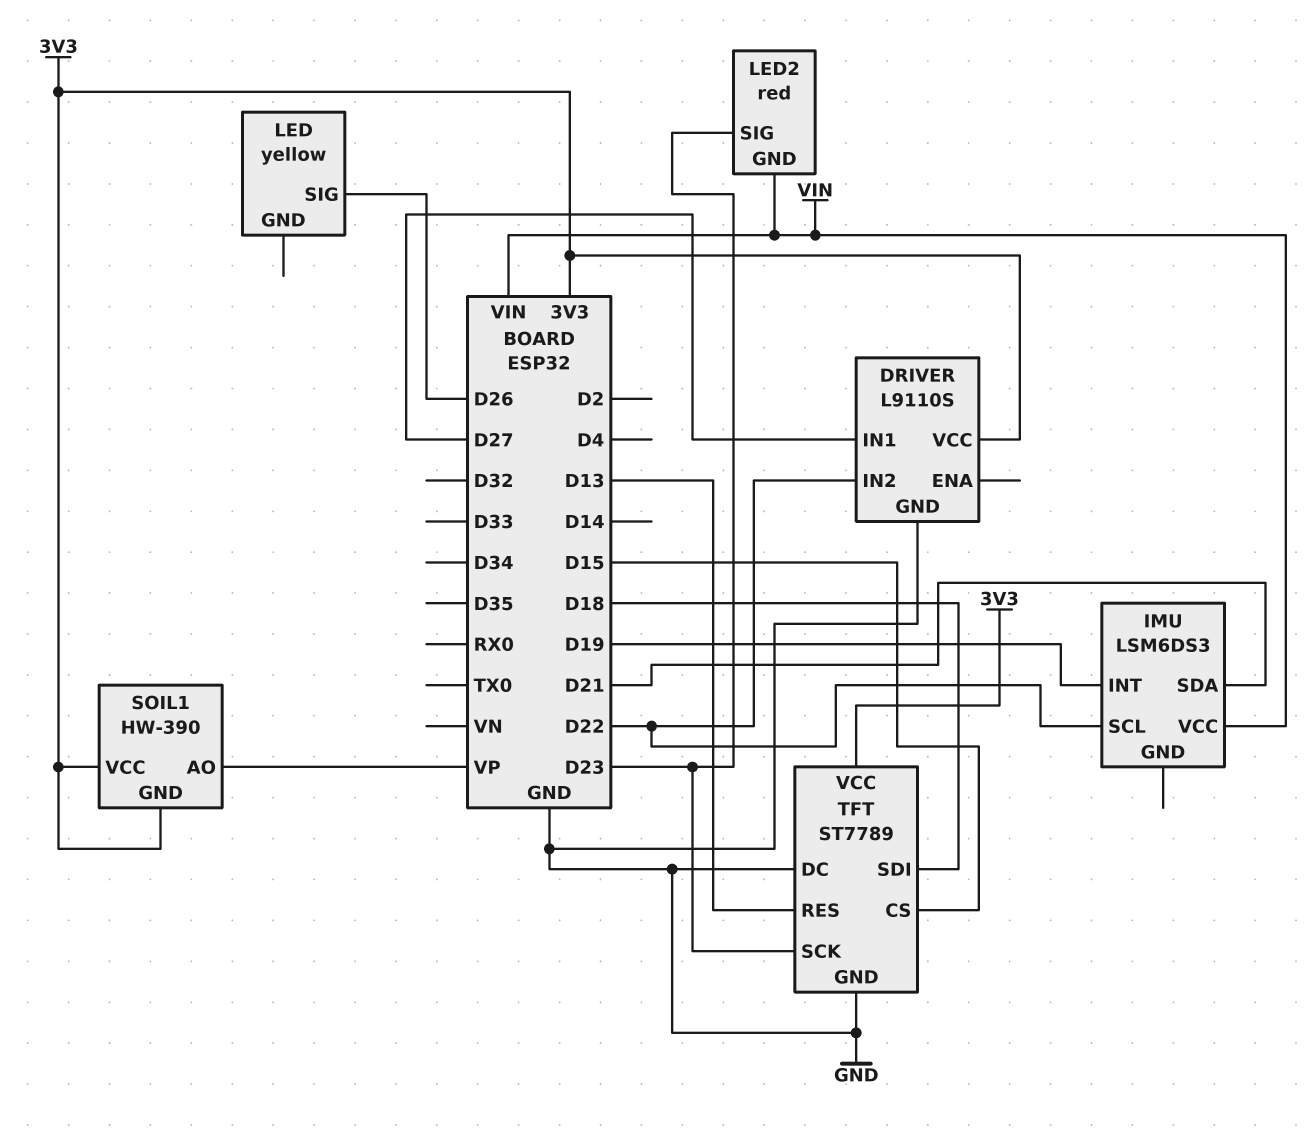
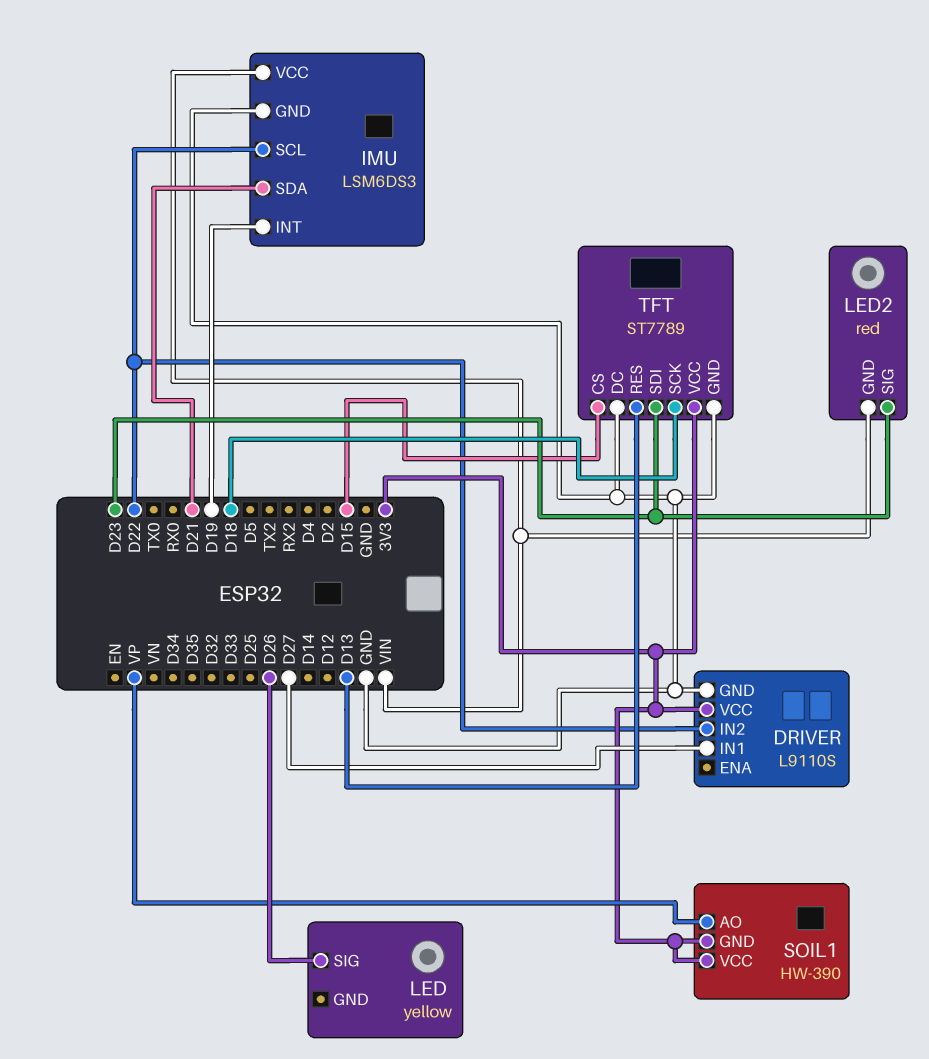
IMU pin GND: none -> GND
TFT pin SCK: D23 -> D18
TFT pin SDI: D18 -> D23

